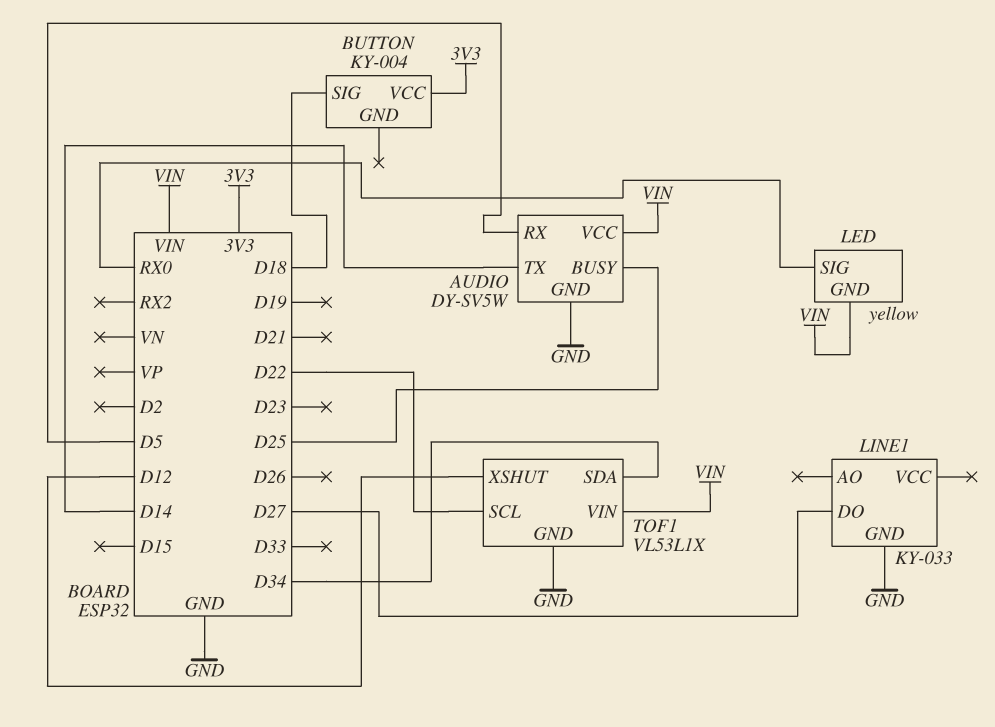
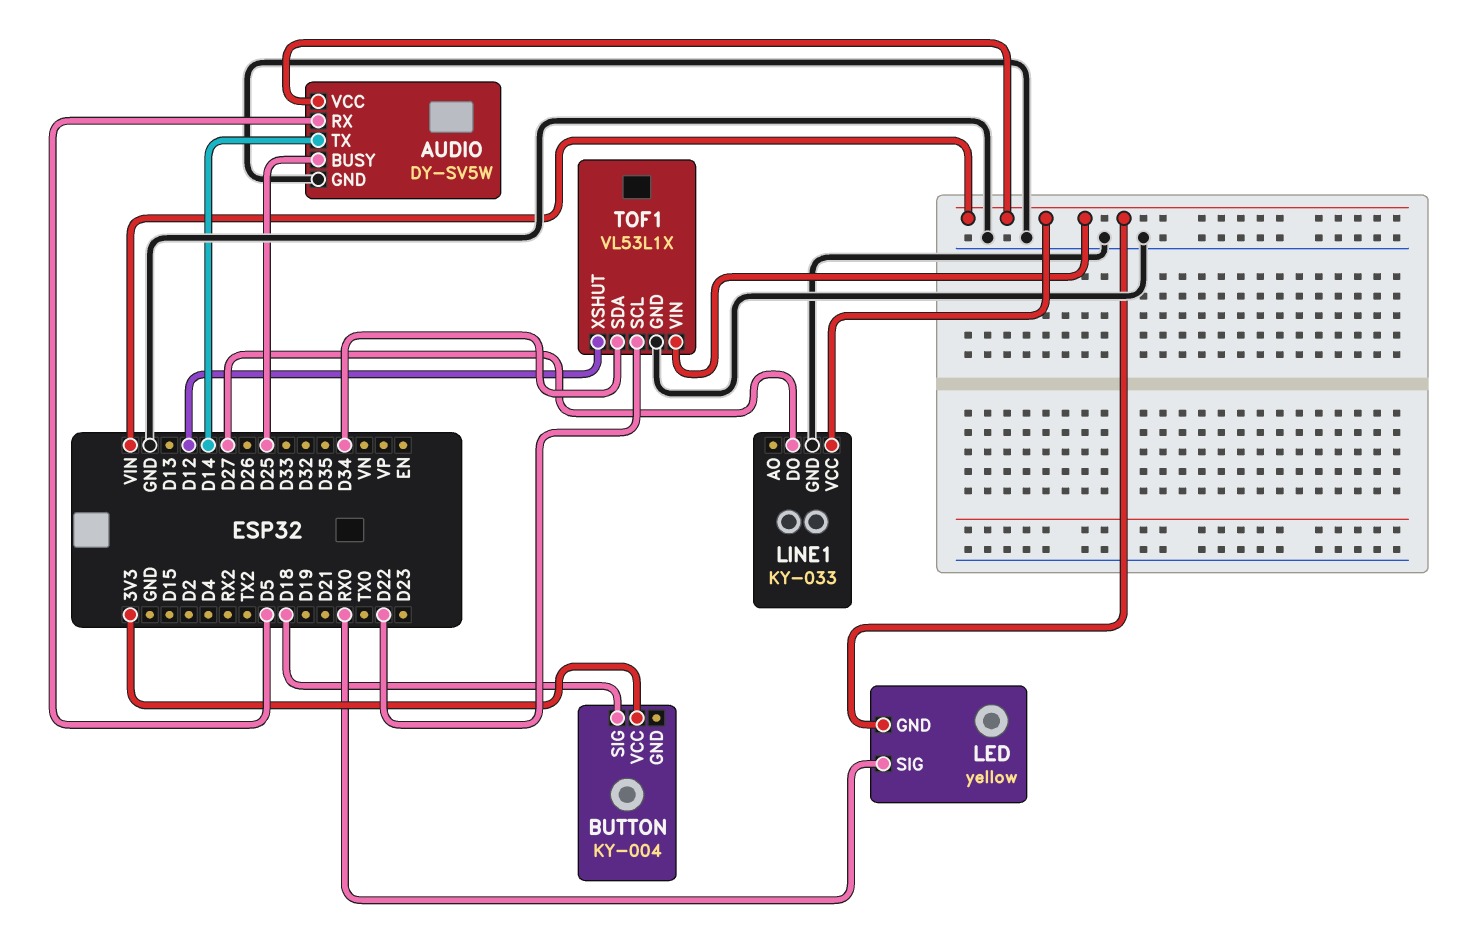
LINE1 pin VCC: none -> VIN

